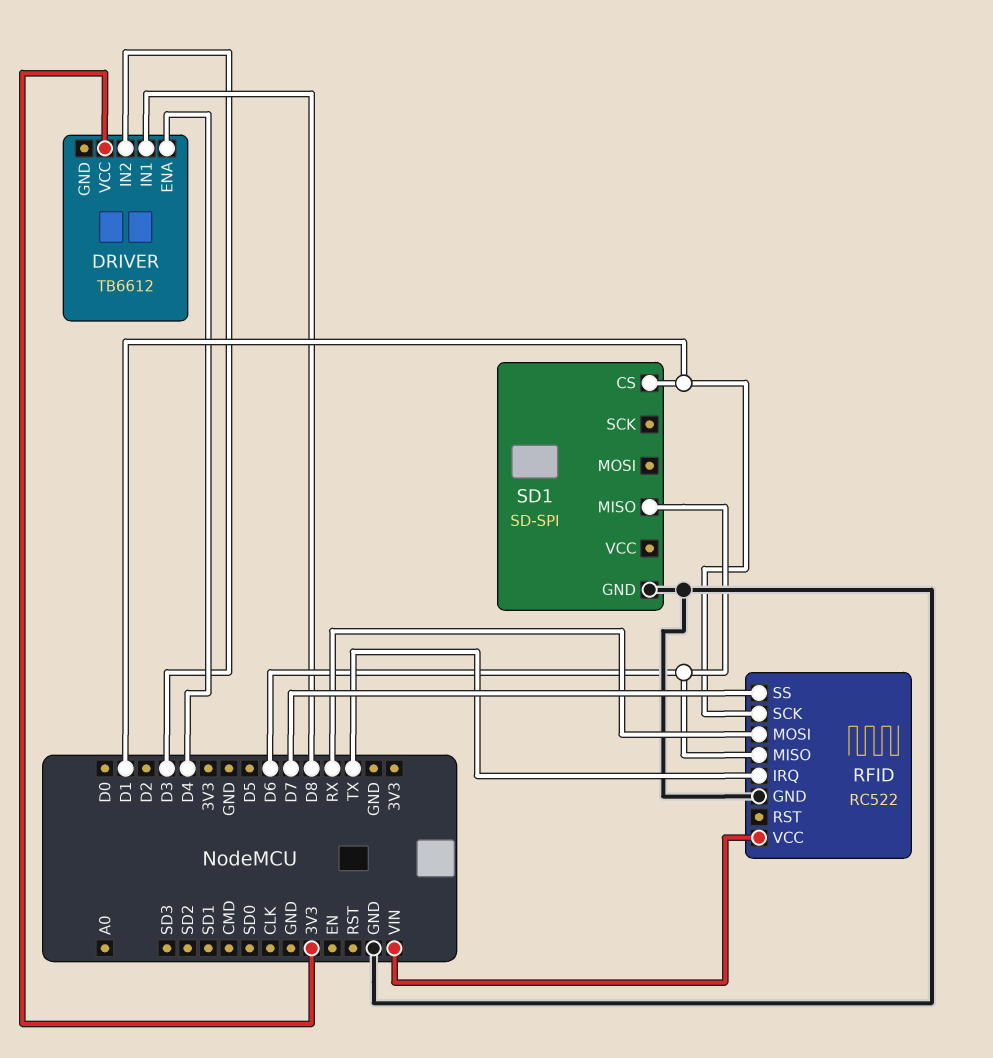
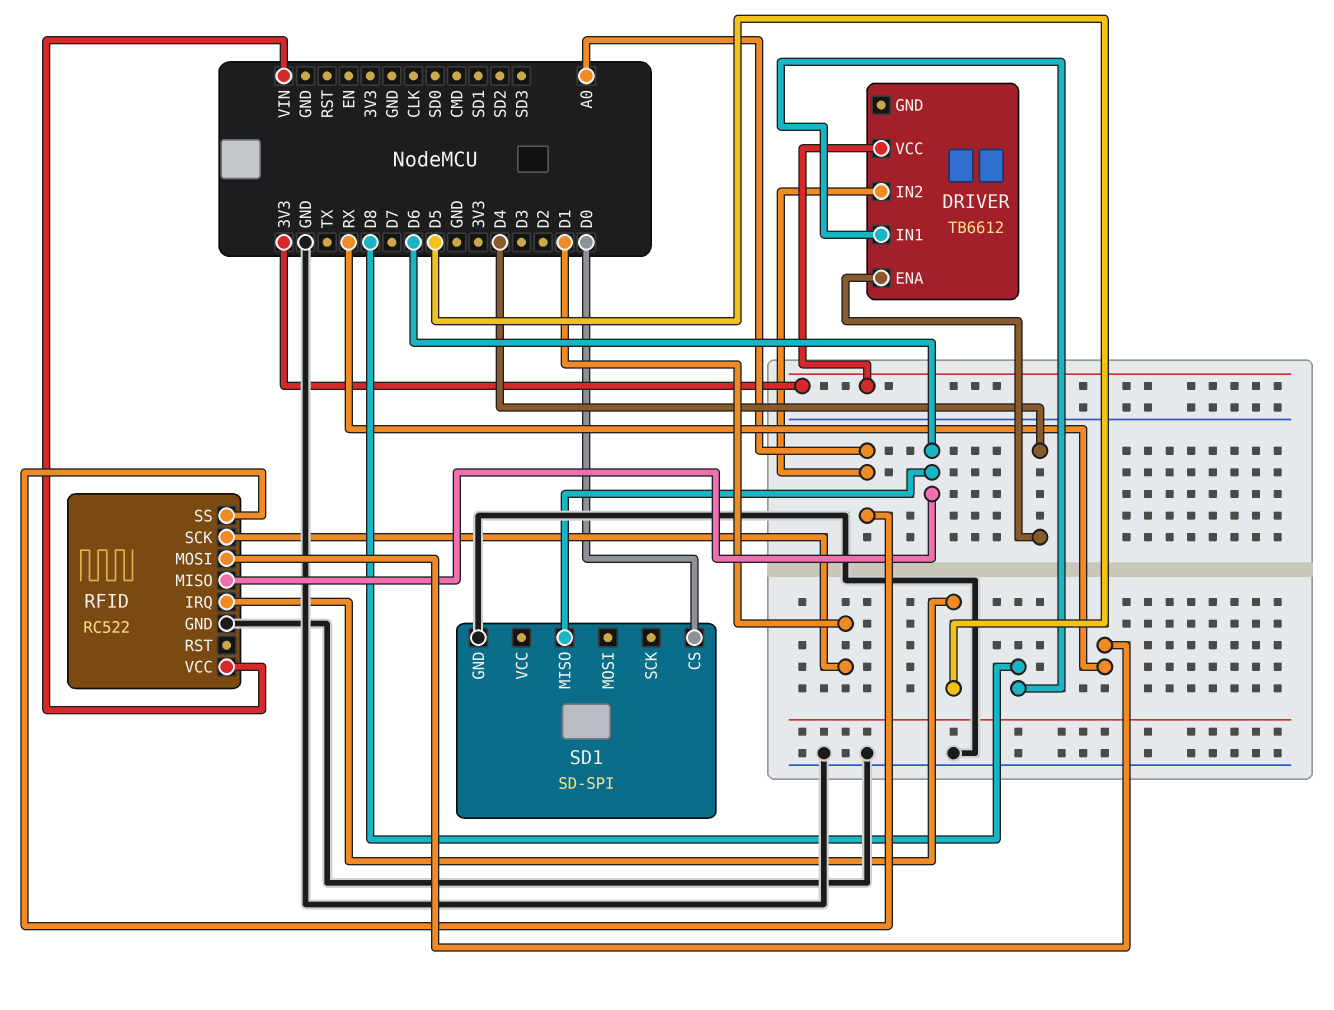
DRIVER pin IN2: D3 -> A0
RFID pin IRQ: TX -> D5
RFID pin SS: D7 -> A0
SD1 pin CS: D1 -> D0

